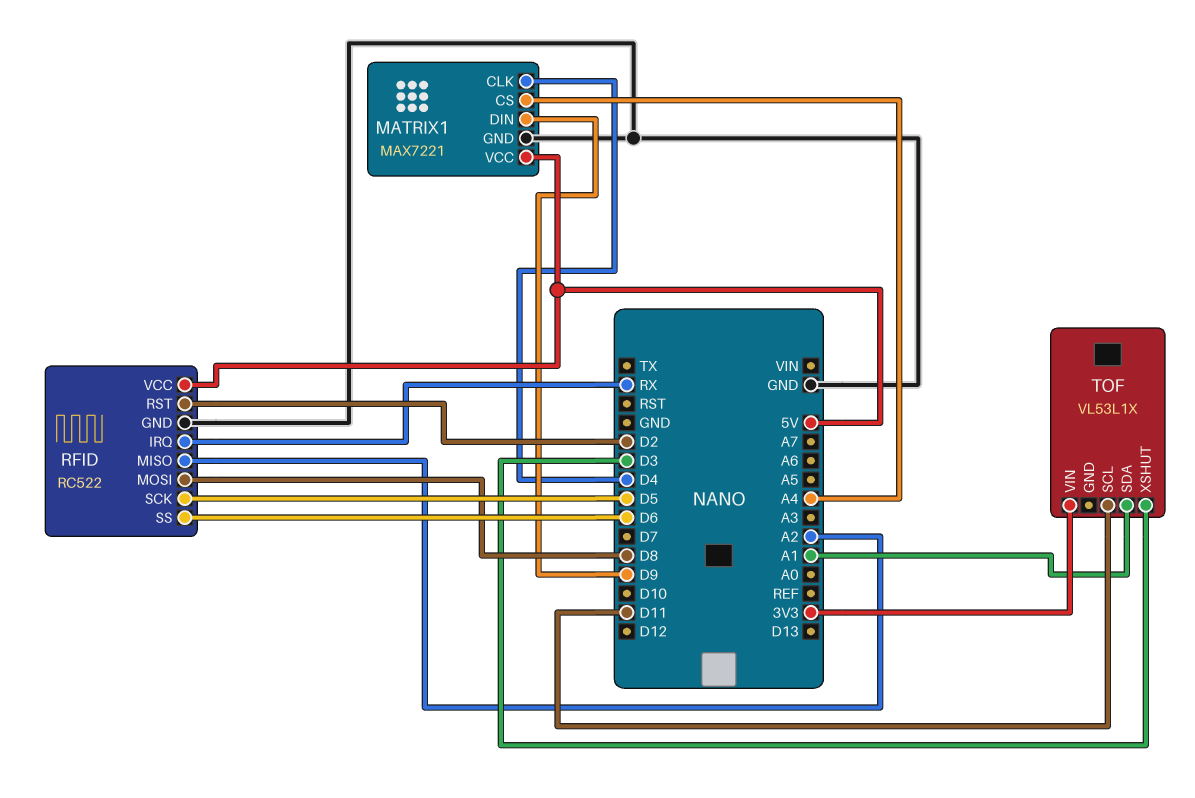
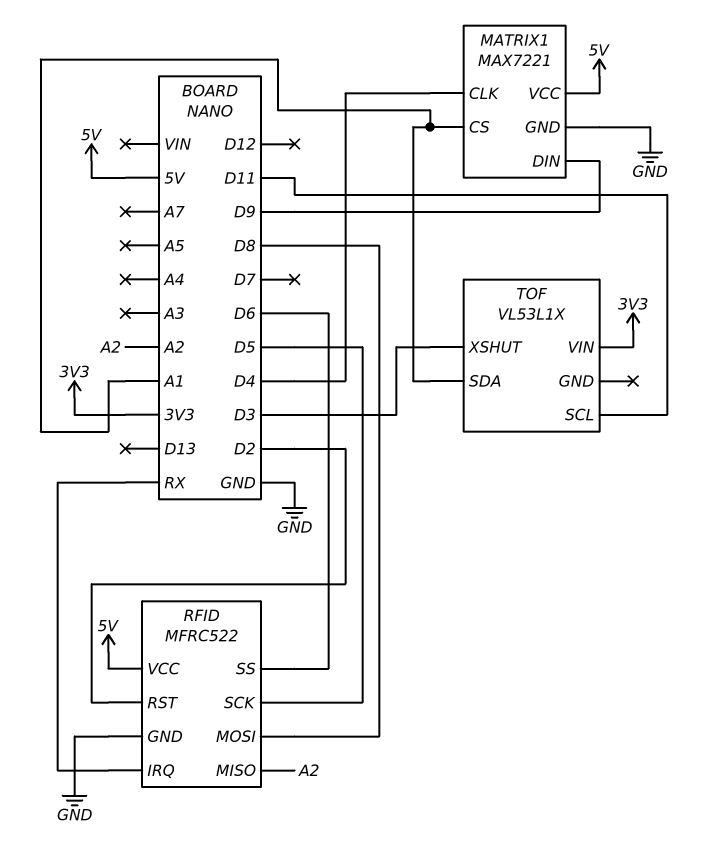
MATRIX1 pin CS: A4 -> A1
RFID: RC522 -> MFRC522

